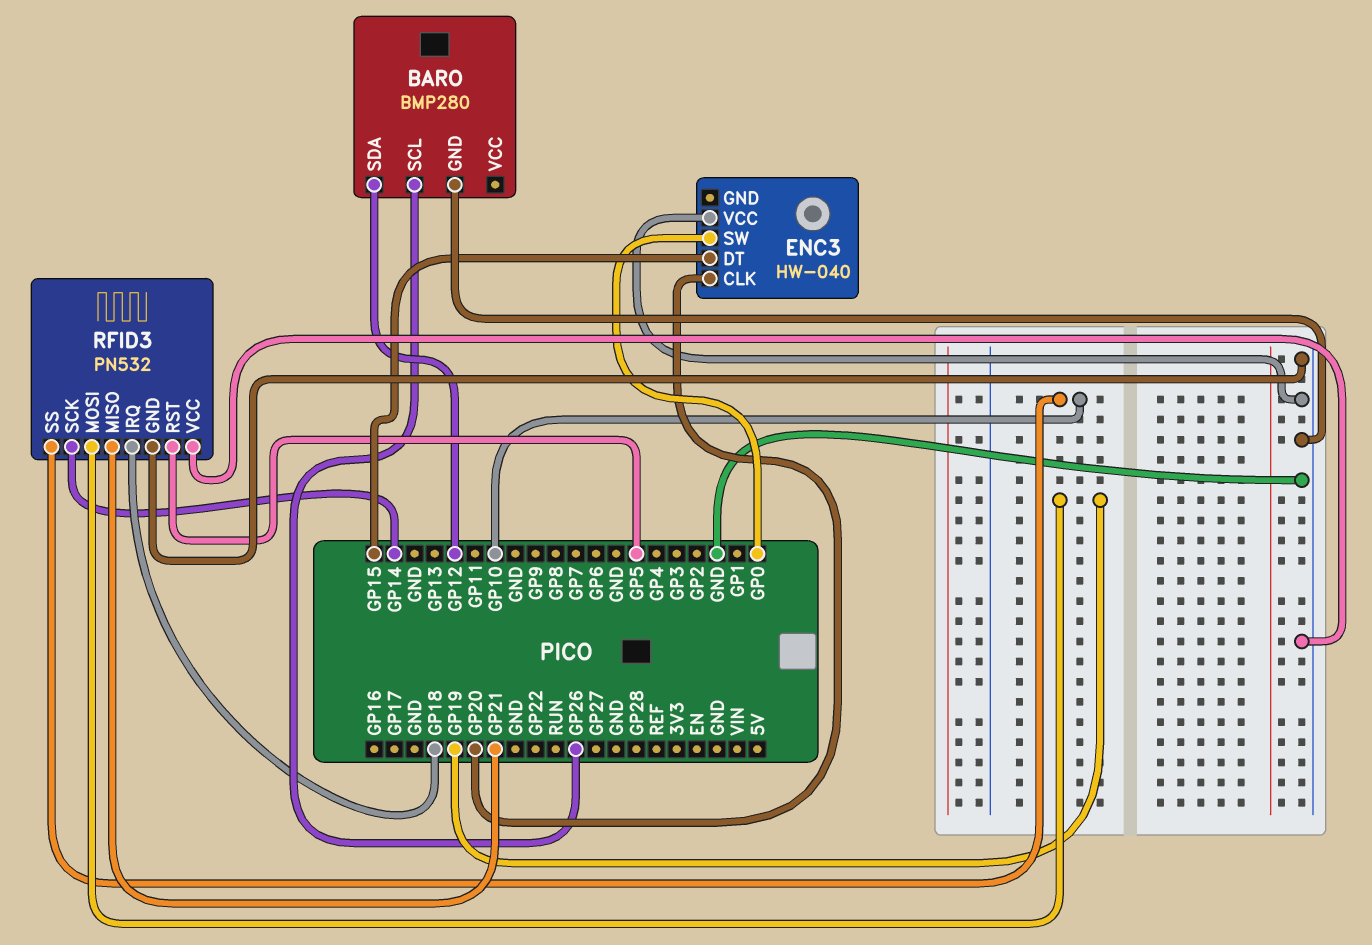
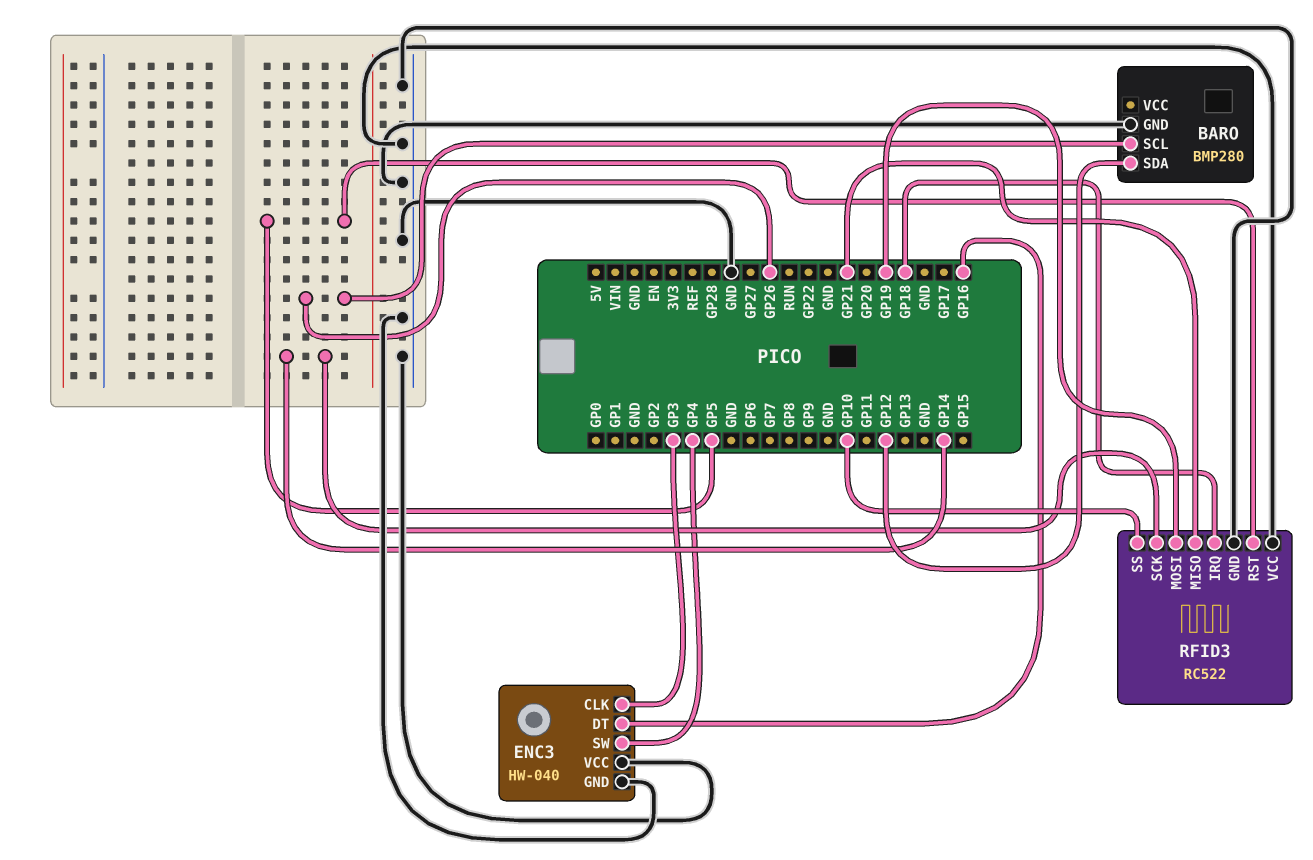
ENC3 pin CLK: GP20 -> GP3
ENC3 pin DT: GP15 -> GP16
ENC3 pin GND: none -> GND
ENC3 pin SW: GP0 -> GP4
RFID3: PN532 -> RC522

